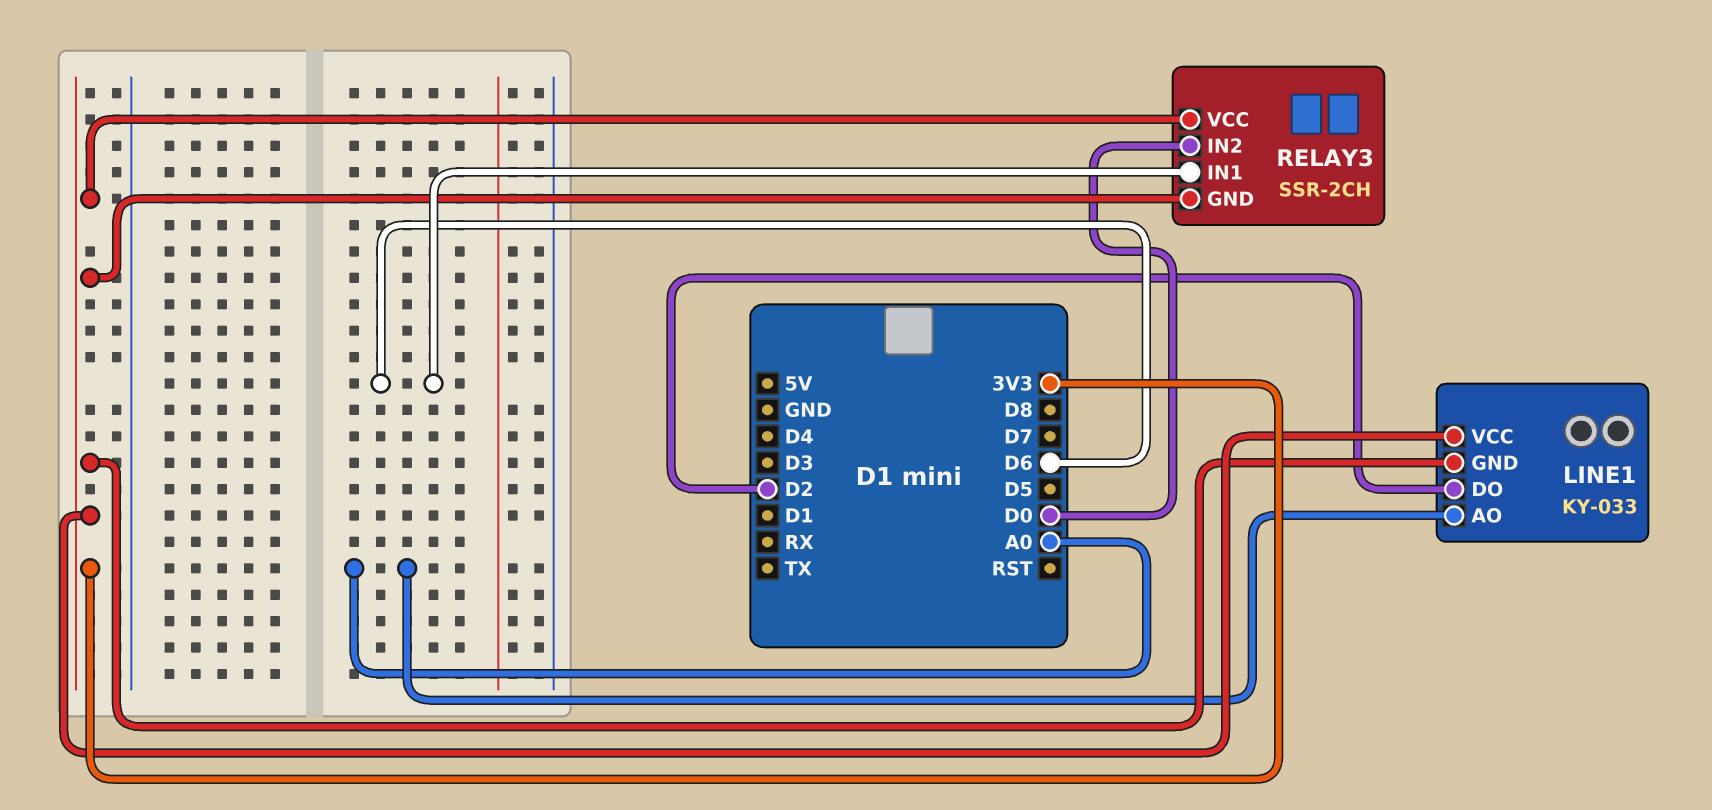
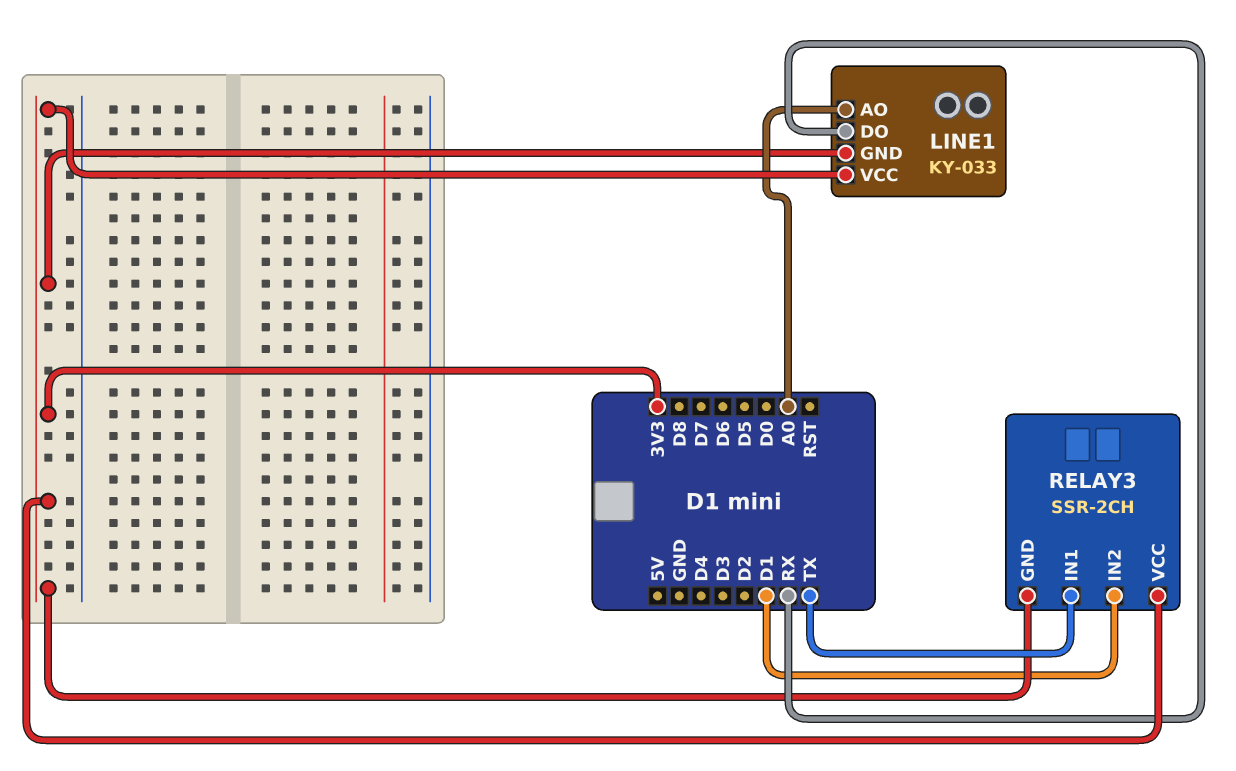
LINE1 pin DO: D2 -> RX
RELAY3 pin IN1: D6 -> TX
RELAY3 pin IN2: D0 -> D1

